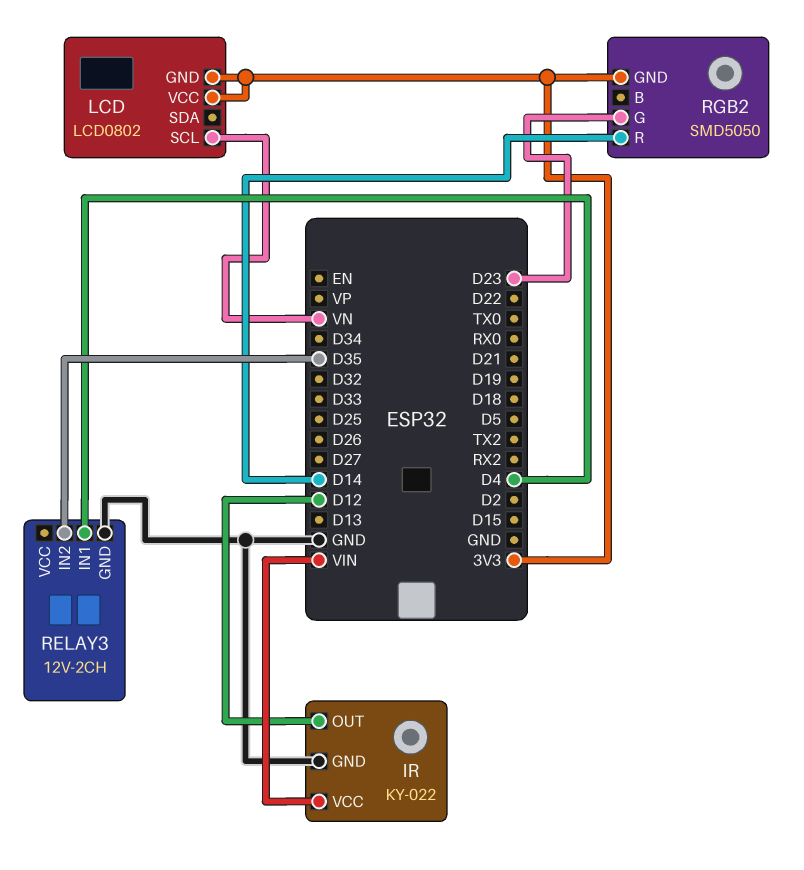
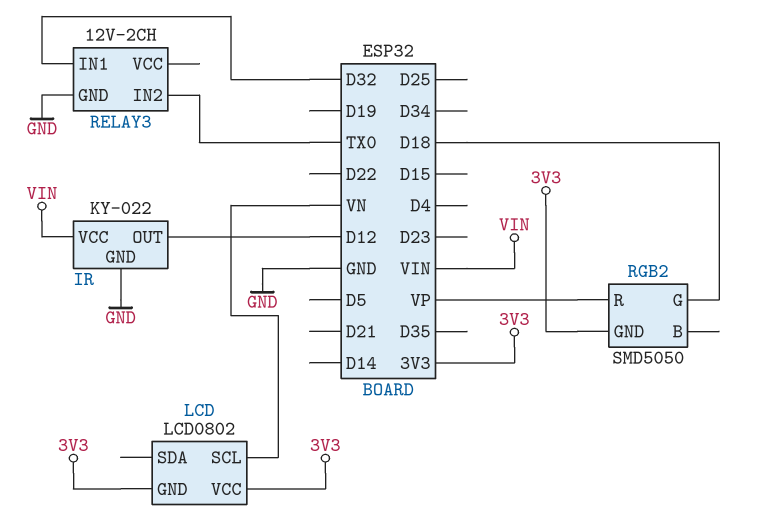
RELAY3 pin IN1: D4 -> D32
RELAY3 pin IN2: D35 -> TX0
RGB2 pin G: D23 -> D18
RGB2 pin R: D14 -> VP

